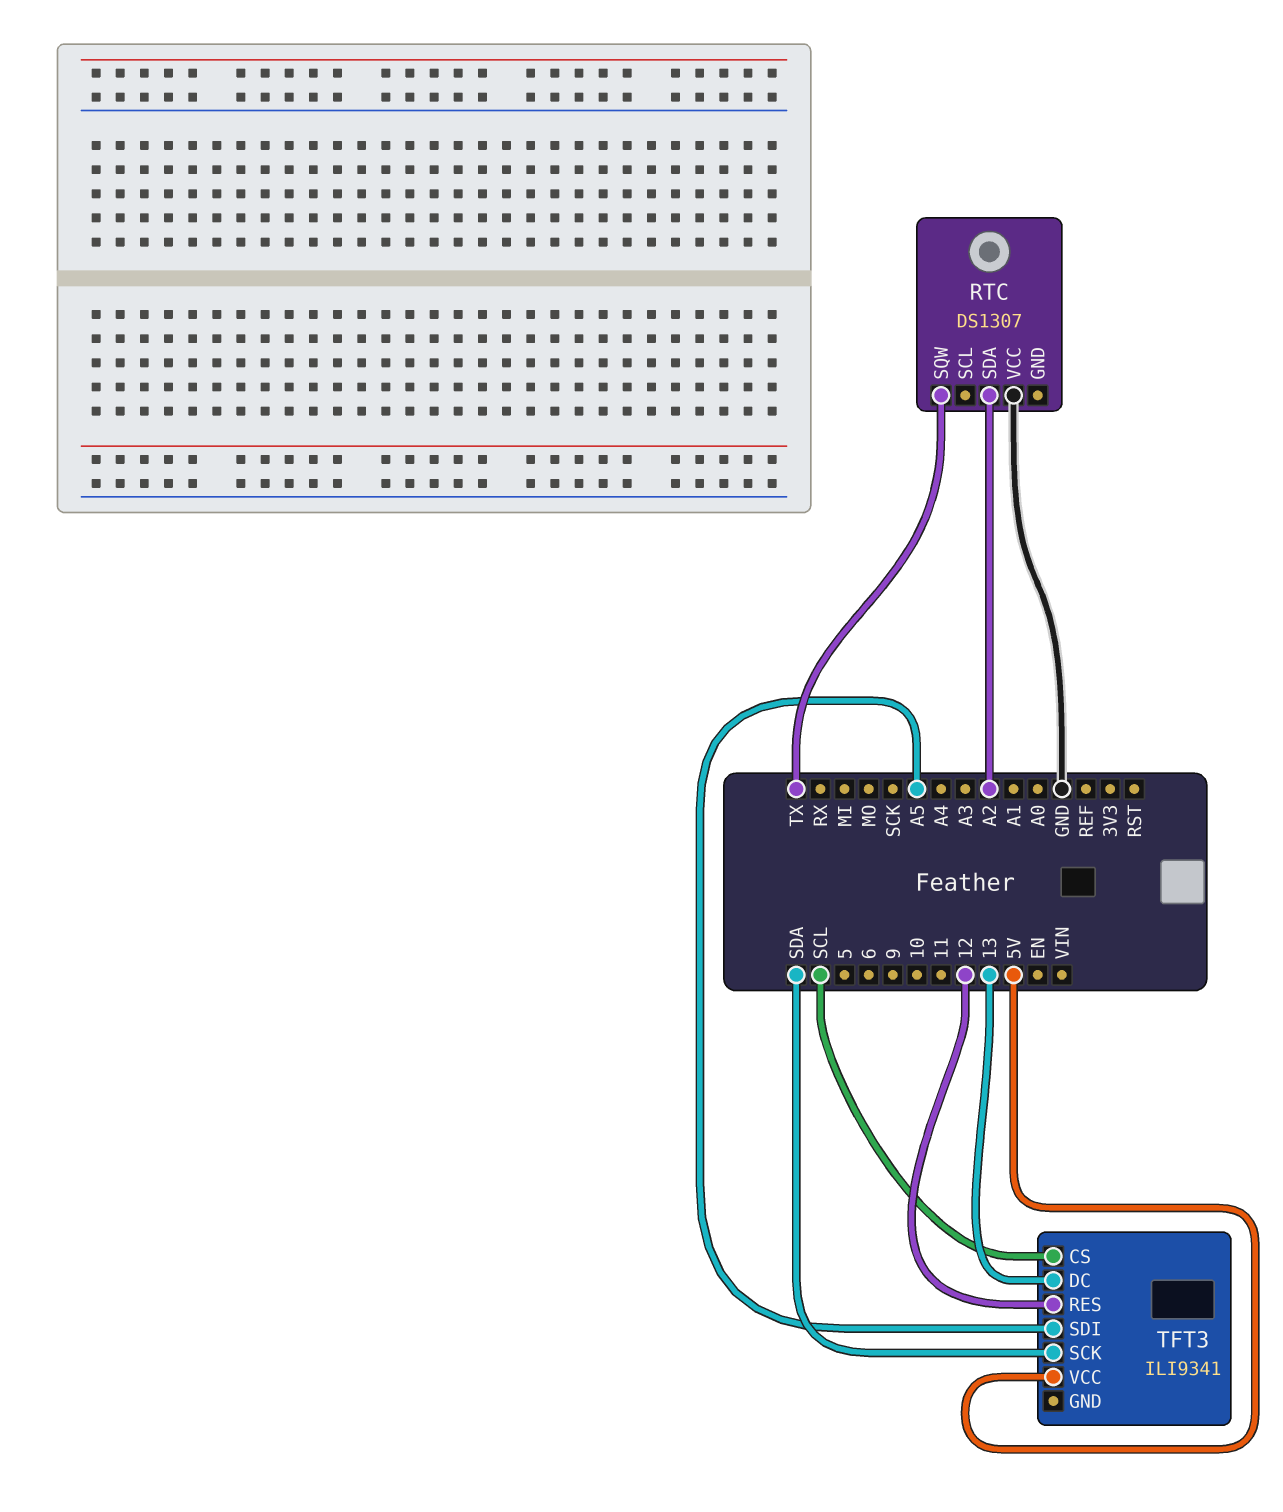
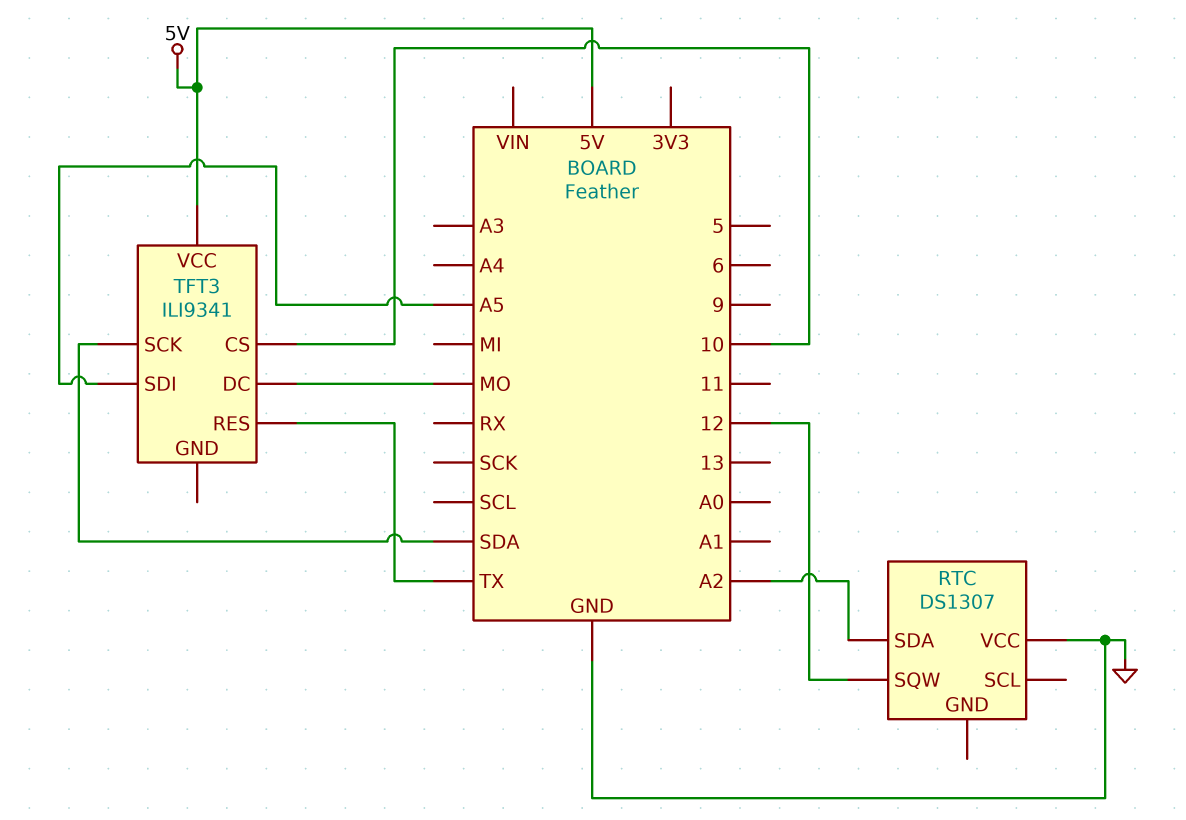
RTC pin SQW: TX -> 12
TFT3 pin CS: SCL -> 10
TFT3 pin DC: 13 -> MO
TFT3 pin RES: 12 -> TX

